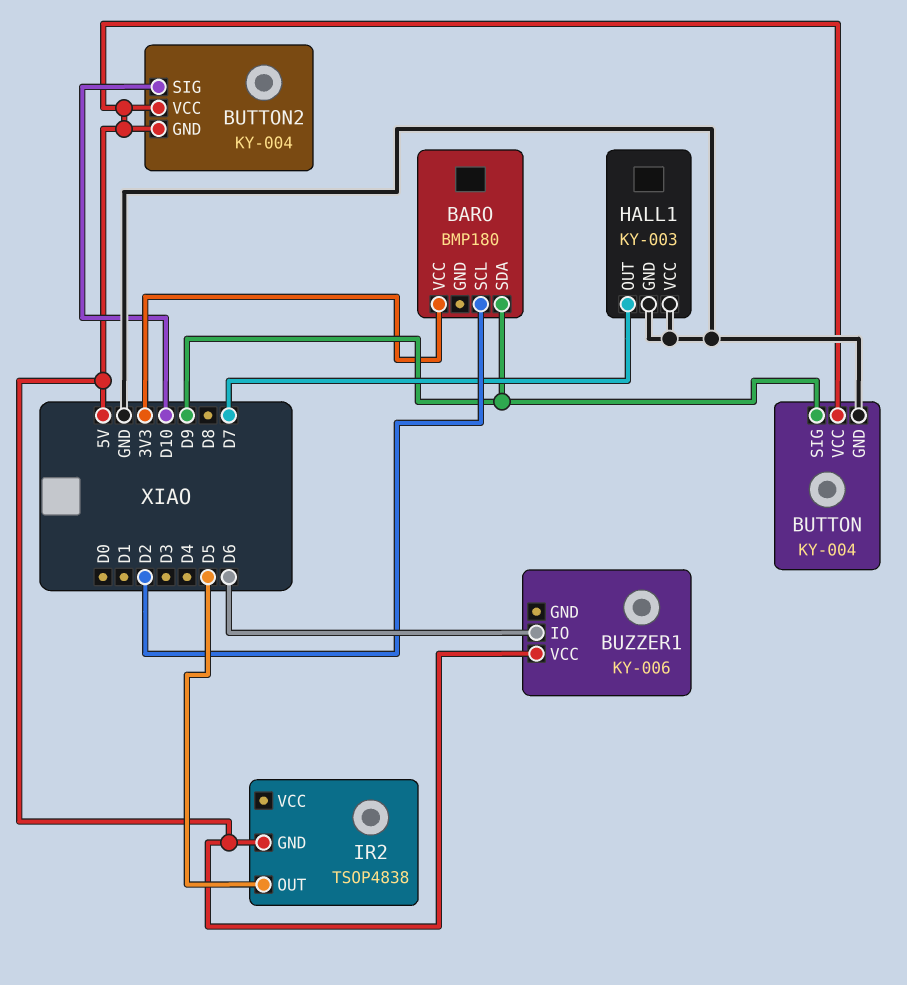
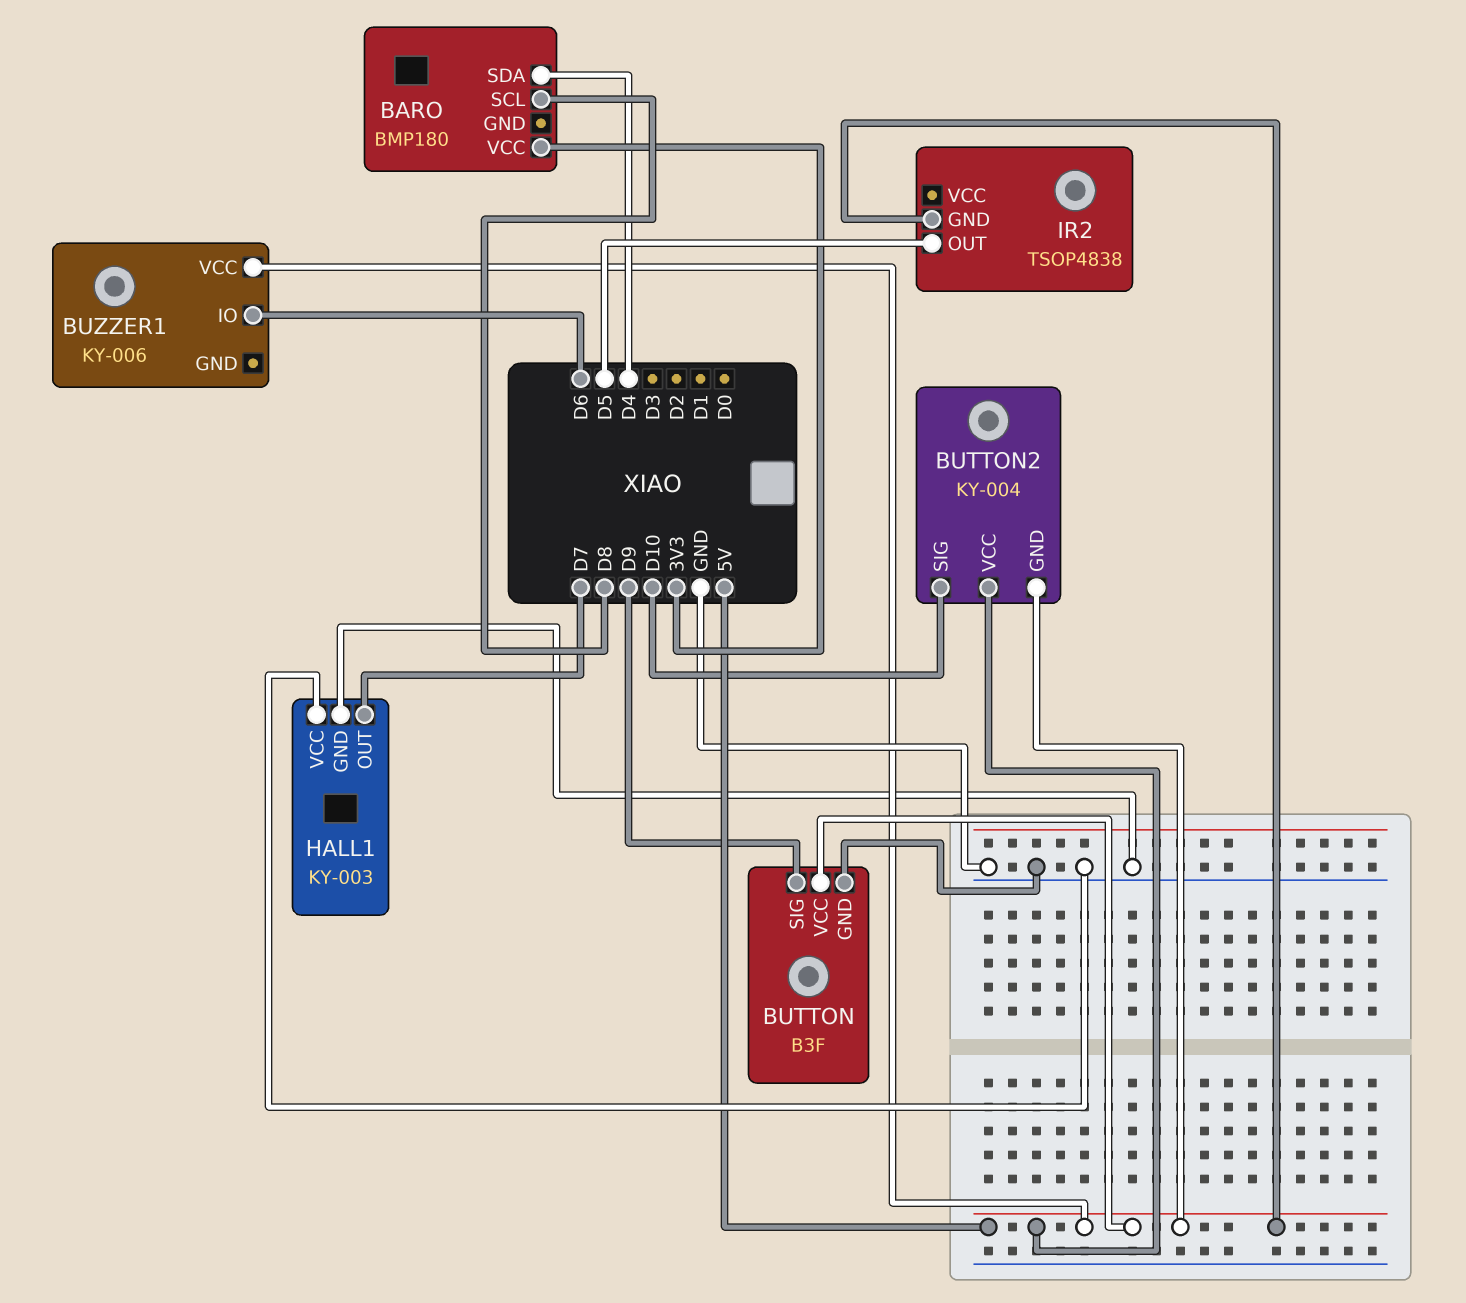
BARO pin SCL: D2 -> D8
BARO pin SDA: D9 -> D4
BUTTON: KY-004 -> B3F

